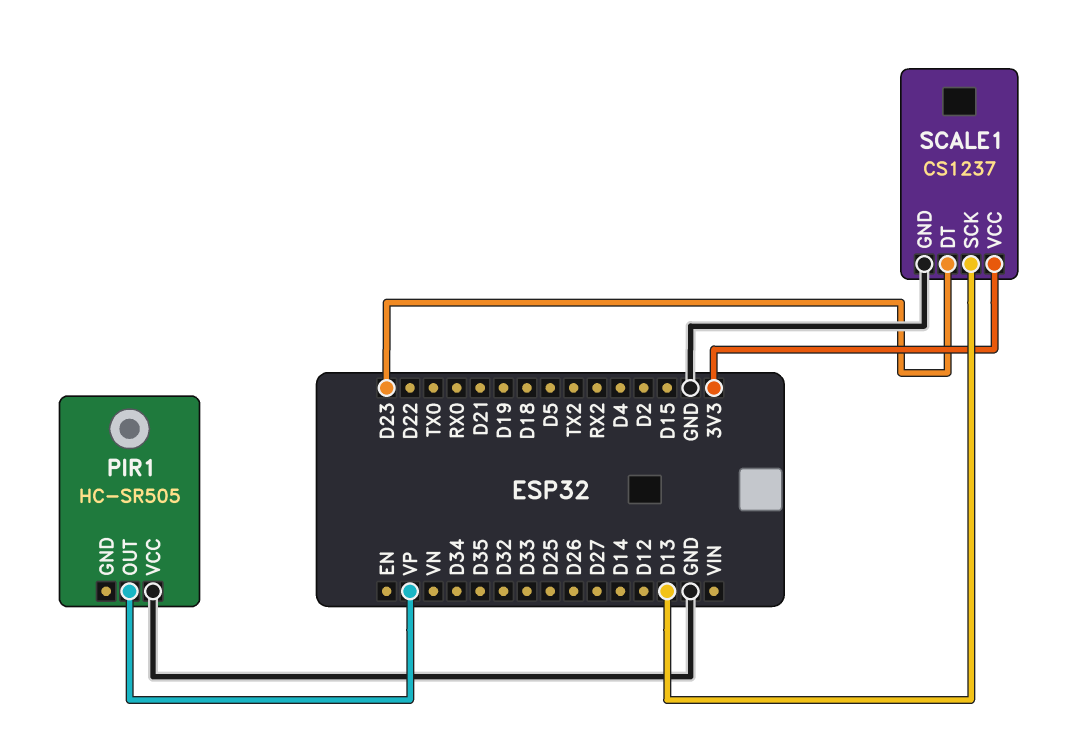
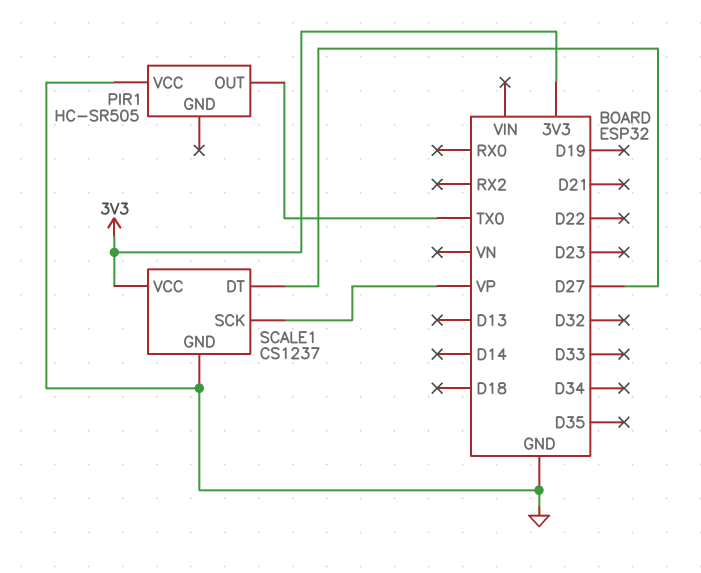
PIR1 pin OUT: VP -> TX0
SCALE1 pin DT: D23 -> D27
SCALE1 pin SCK: D13 -> VP

